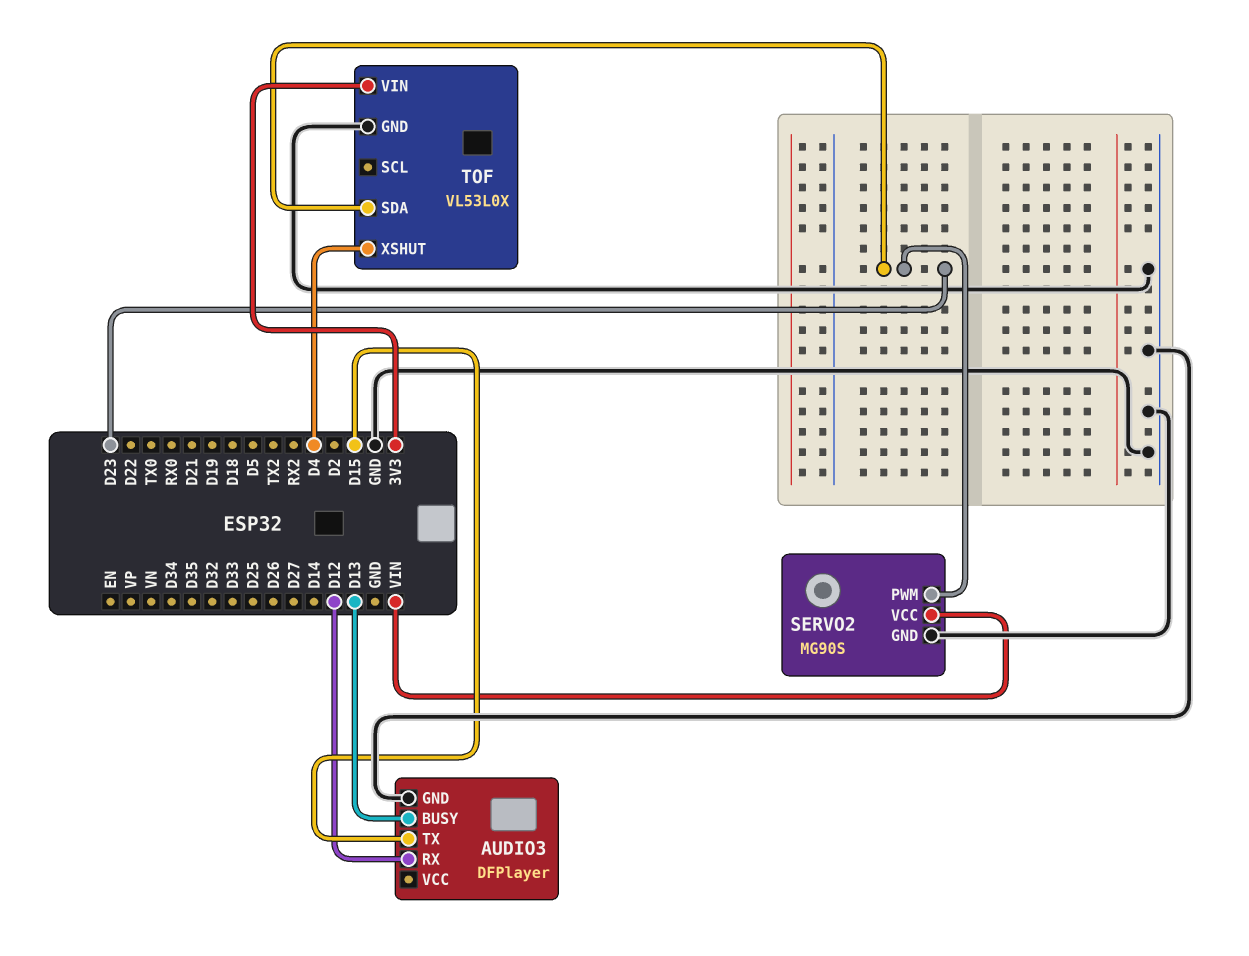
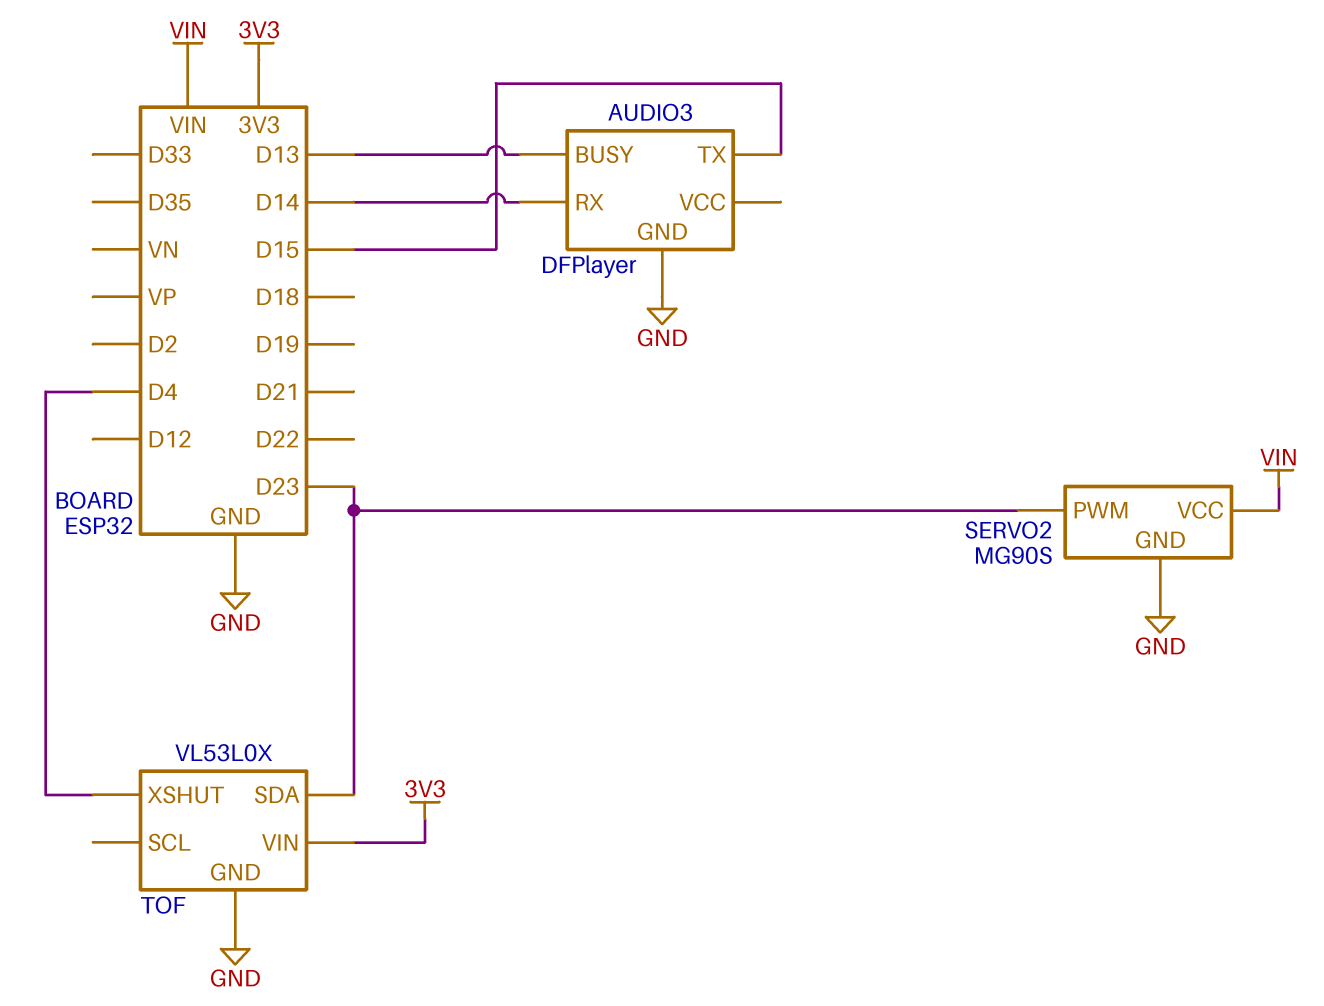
AUDIO3 pin RX: D12 -> D14

